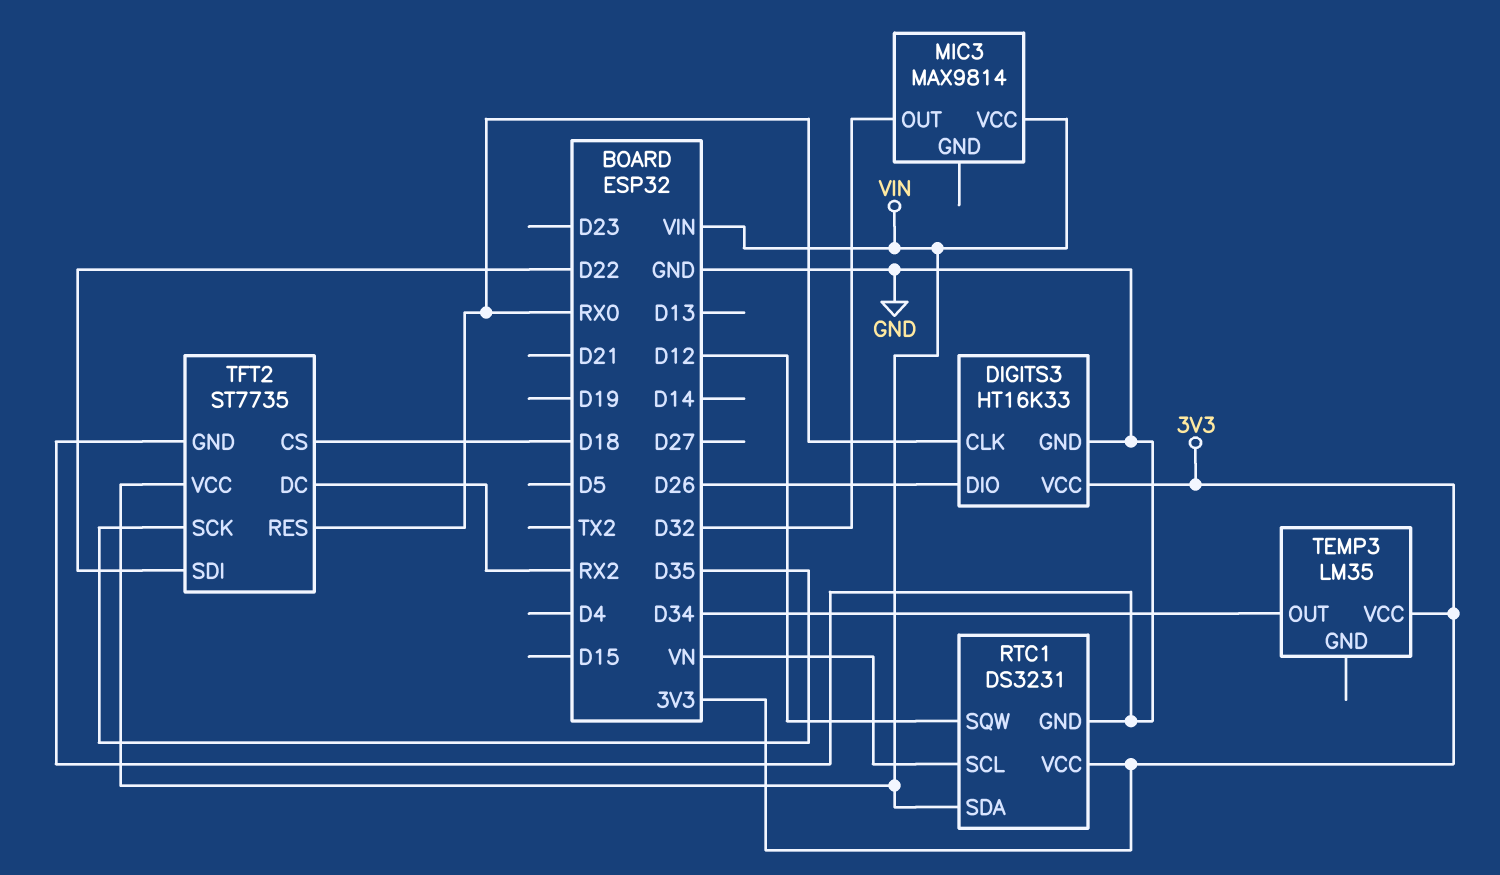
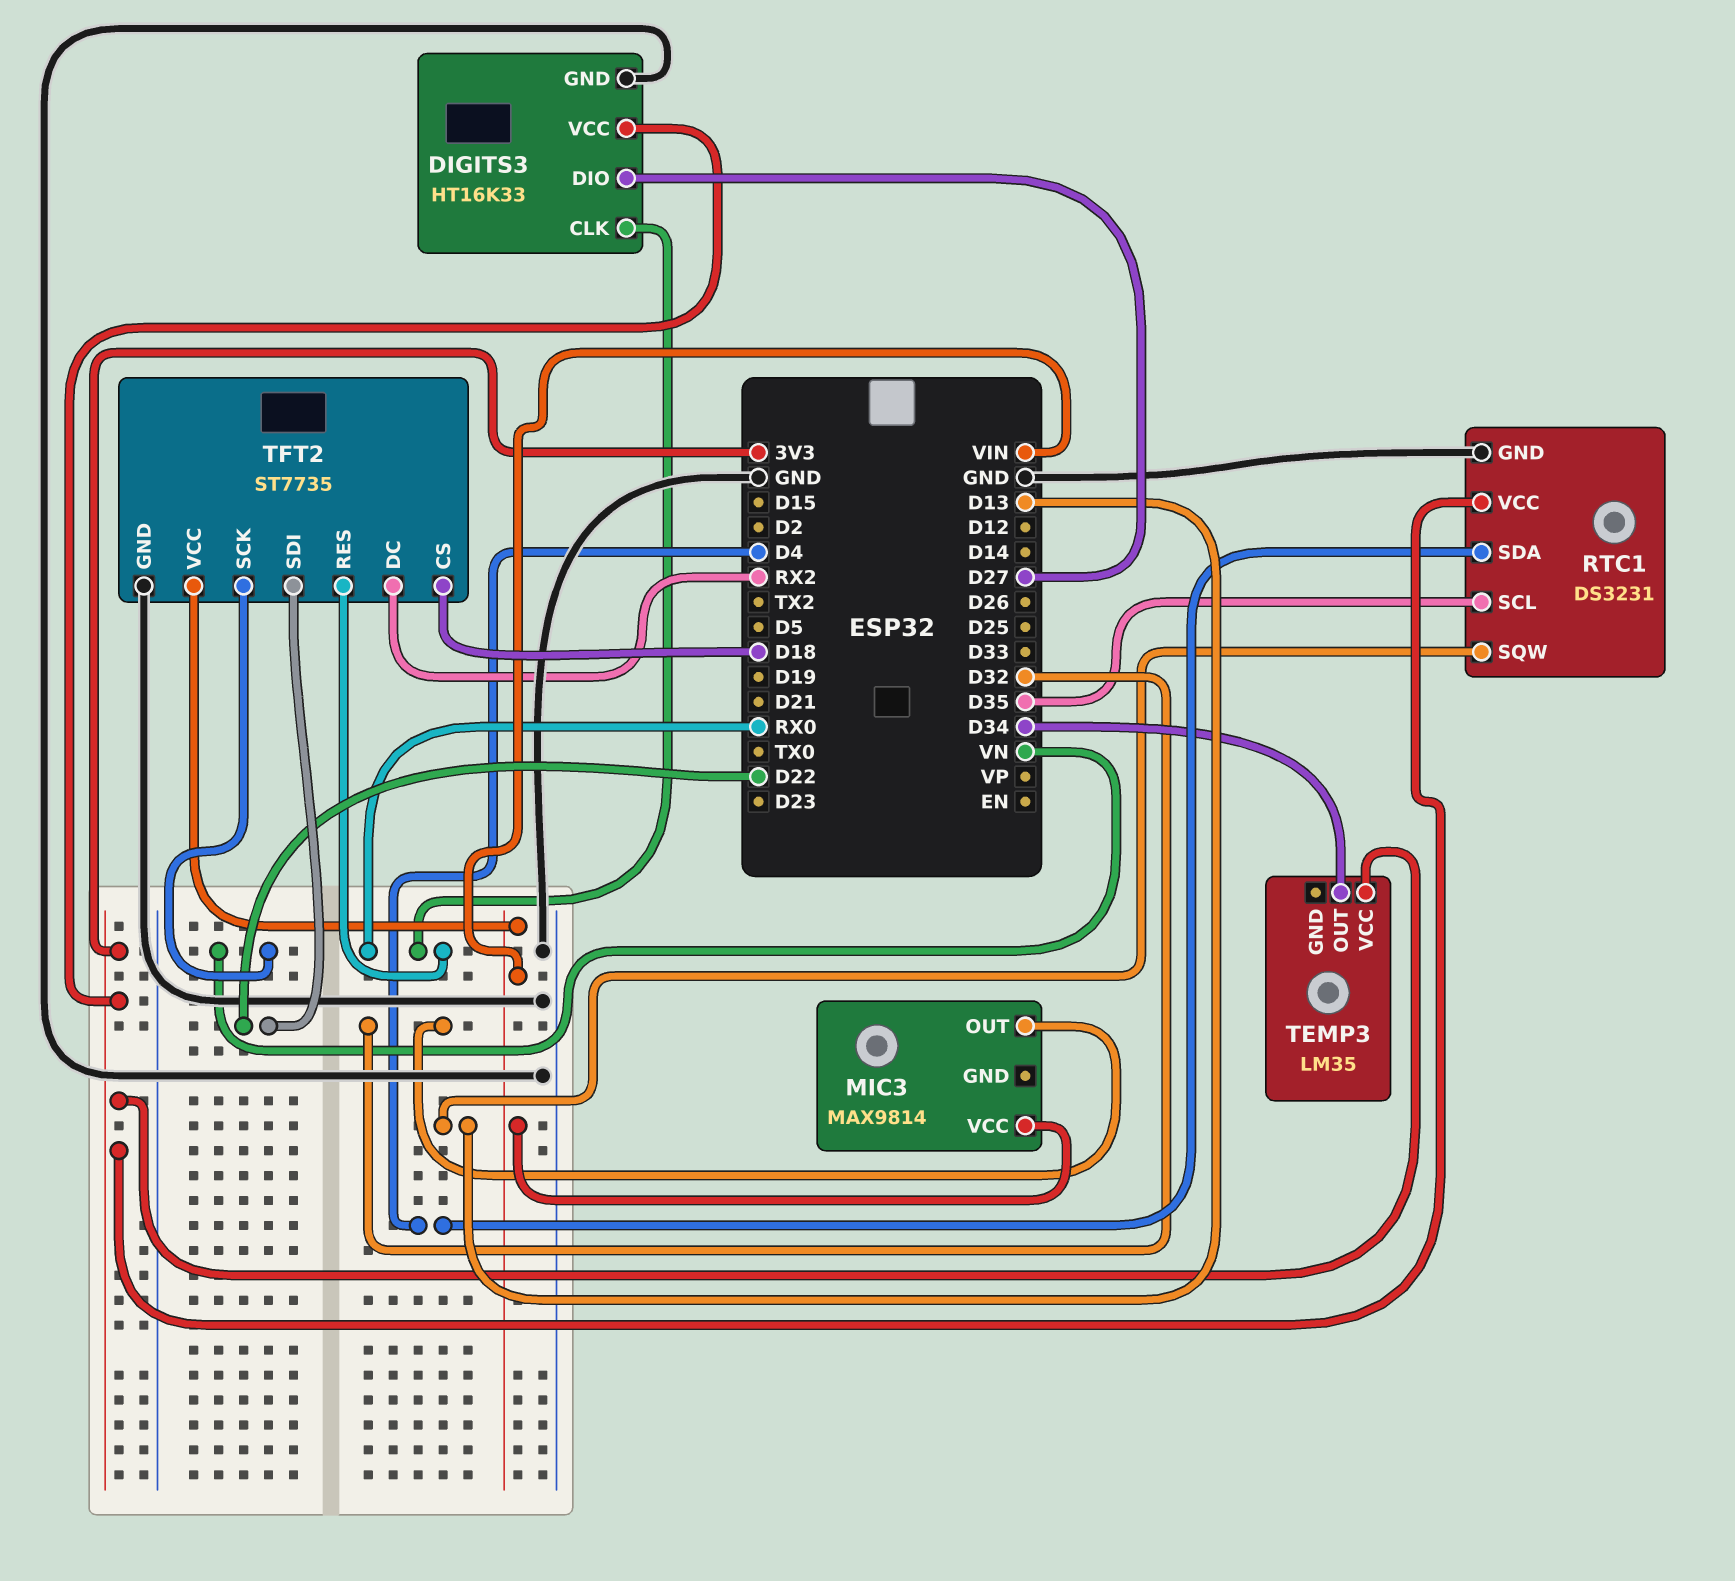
DIGITS3 pin DIO: D26 -> D27
RTC1 pin SCL: VN -> D35
RTC1 pin SDA: VIN -> D4
RTC1 pin SQW: D12 -> D13
TFT2 pin SCK: D35 -> VN

